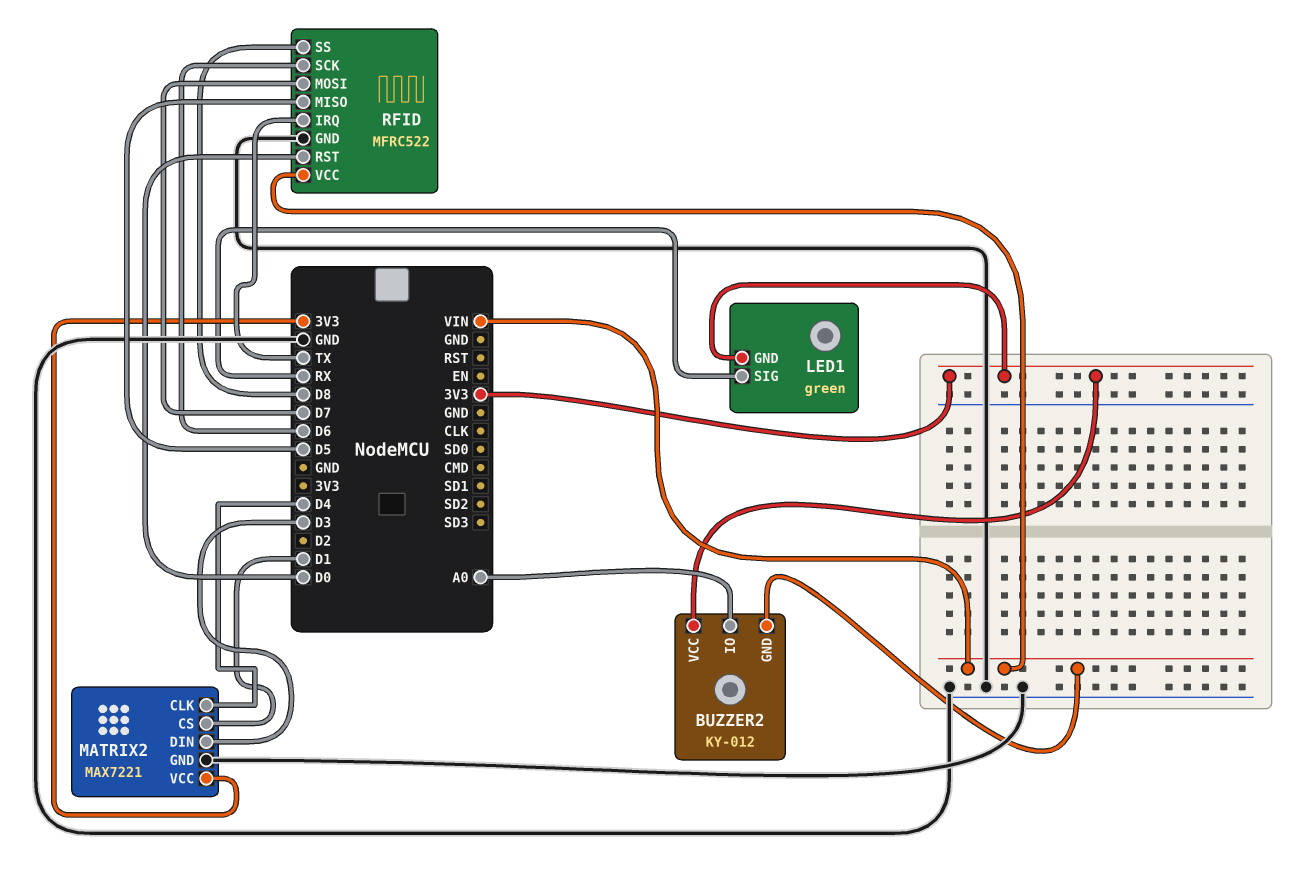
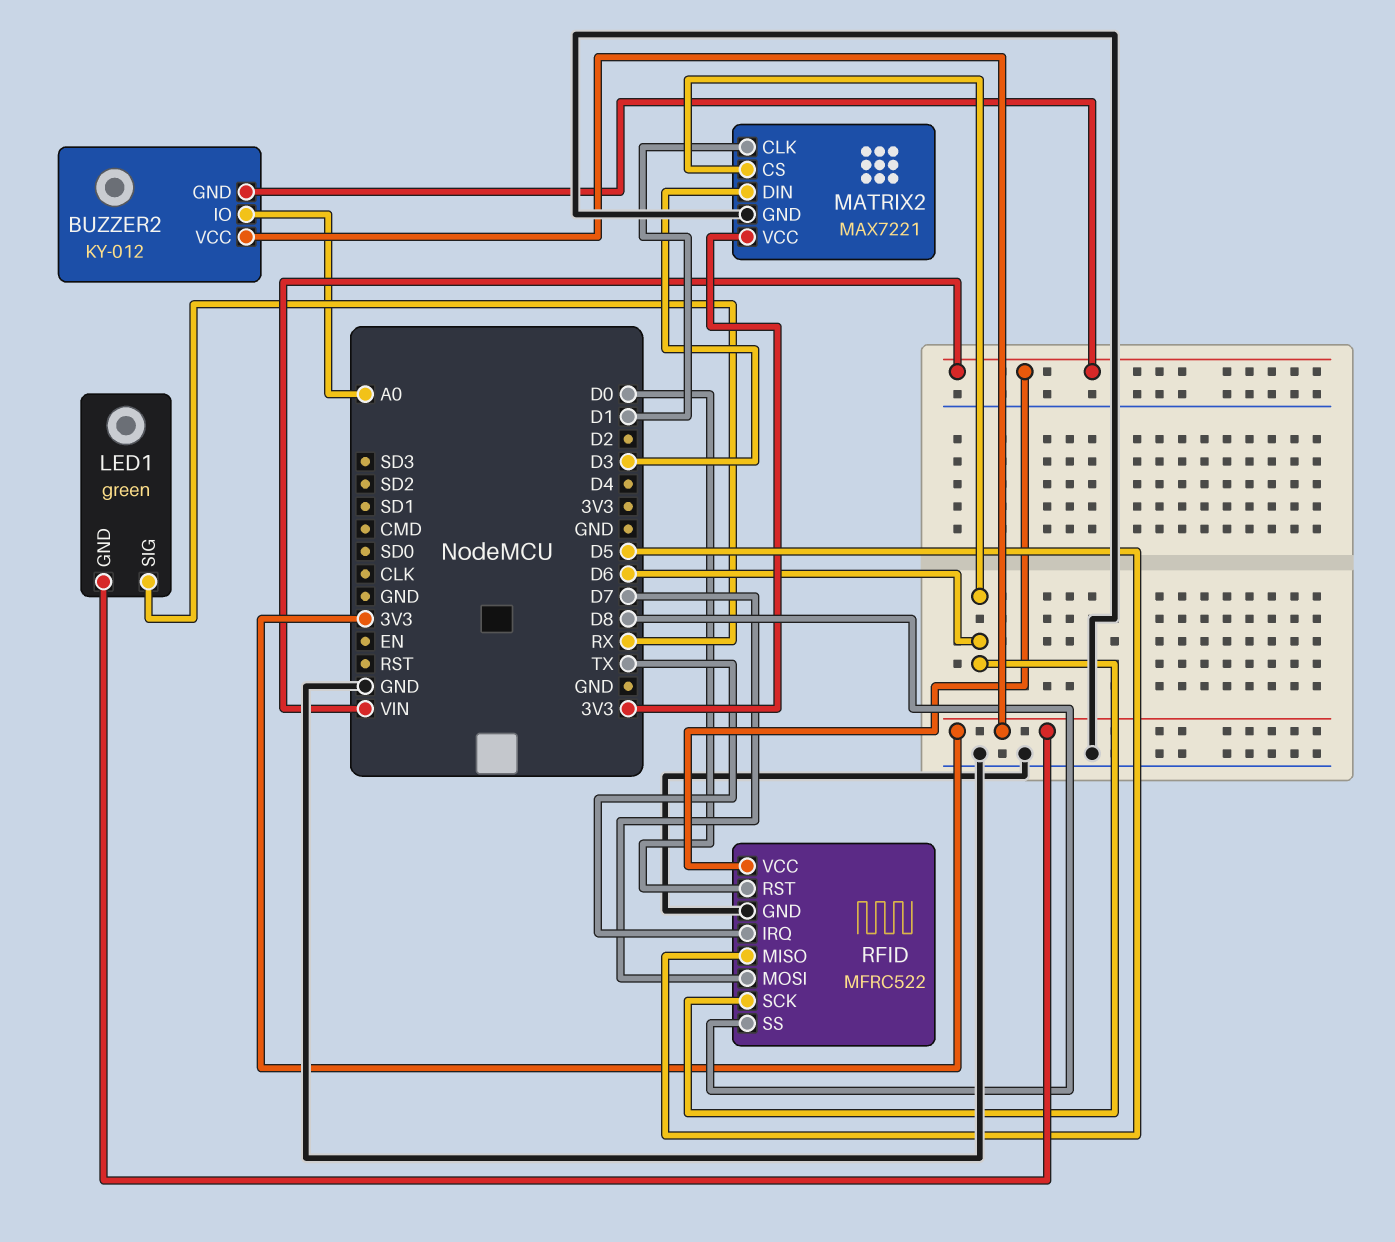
MATRIX2 pin CLK: D4 -> D1
MATRIX2 pin CS: D1 -> D6

